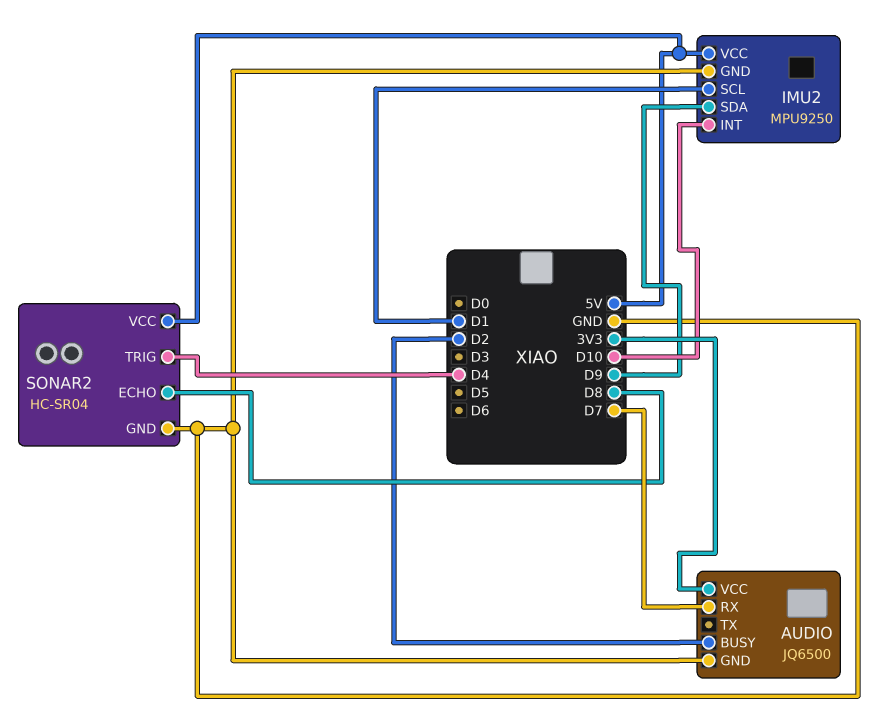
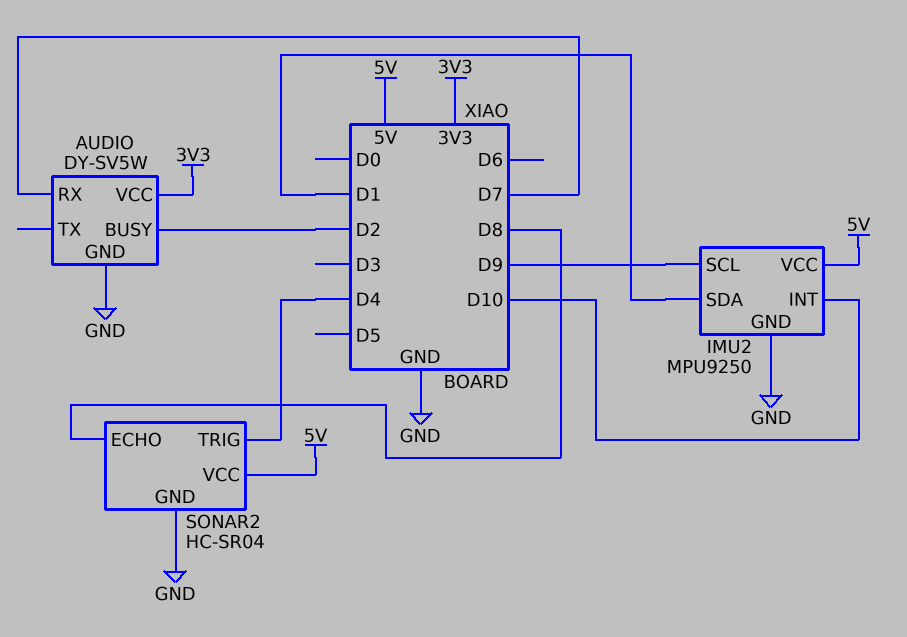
AUDIO: JQ6500 -> DY-SV5W
IMU2 pin SCL: D1 -> D9
IMU2 pin SDA: D9 -> D1

